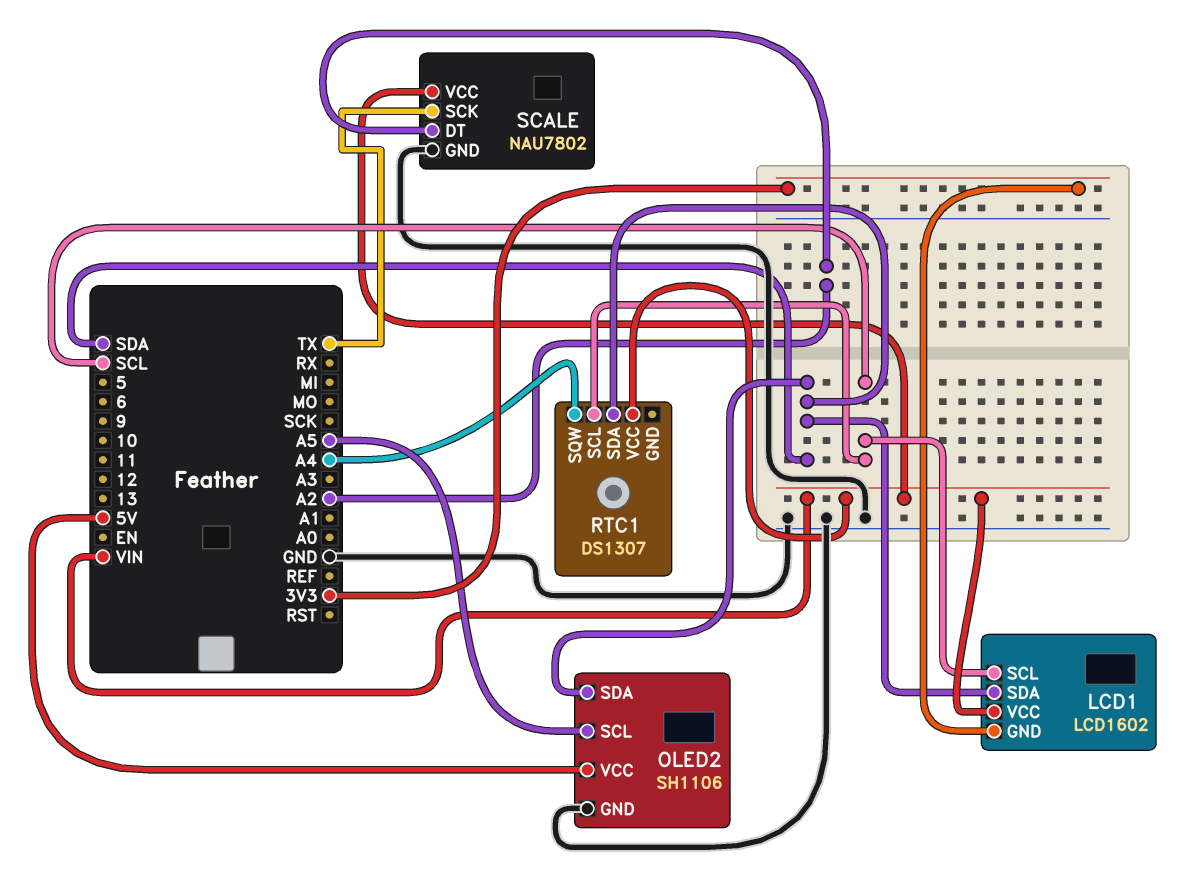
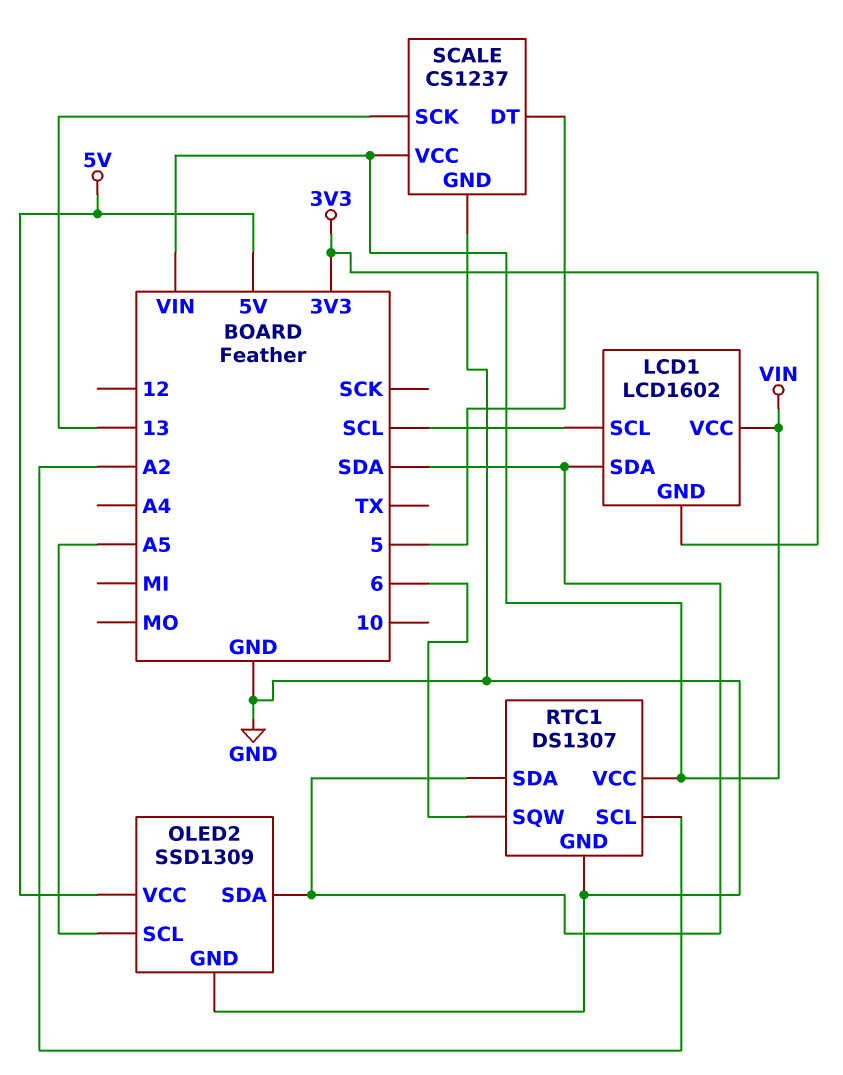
OLED2: SH1106 -> SSD1309
RTC1 pin GND: none -> GND
RTC1 pin SCL: SCL -> A2
RTC1 pin SQW: A4 -> 6
SCALE: NAU7802 -> CS1237
SCALE pin DT: A2 -> 5
SCALE pin SCK: TX -> 13

